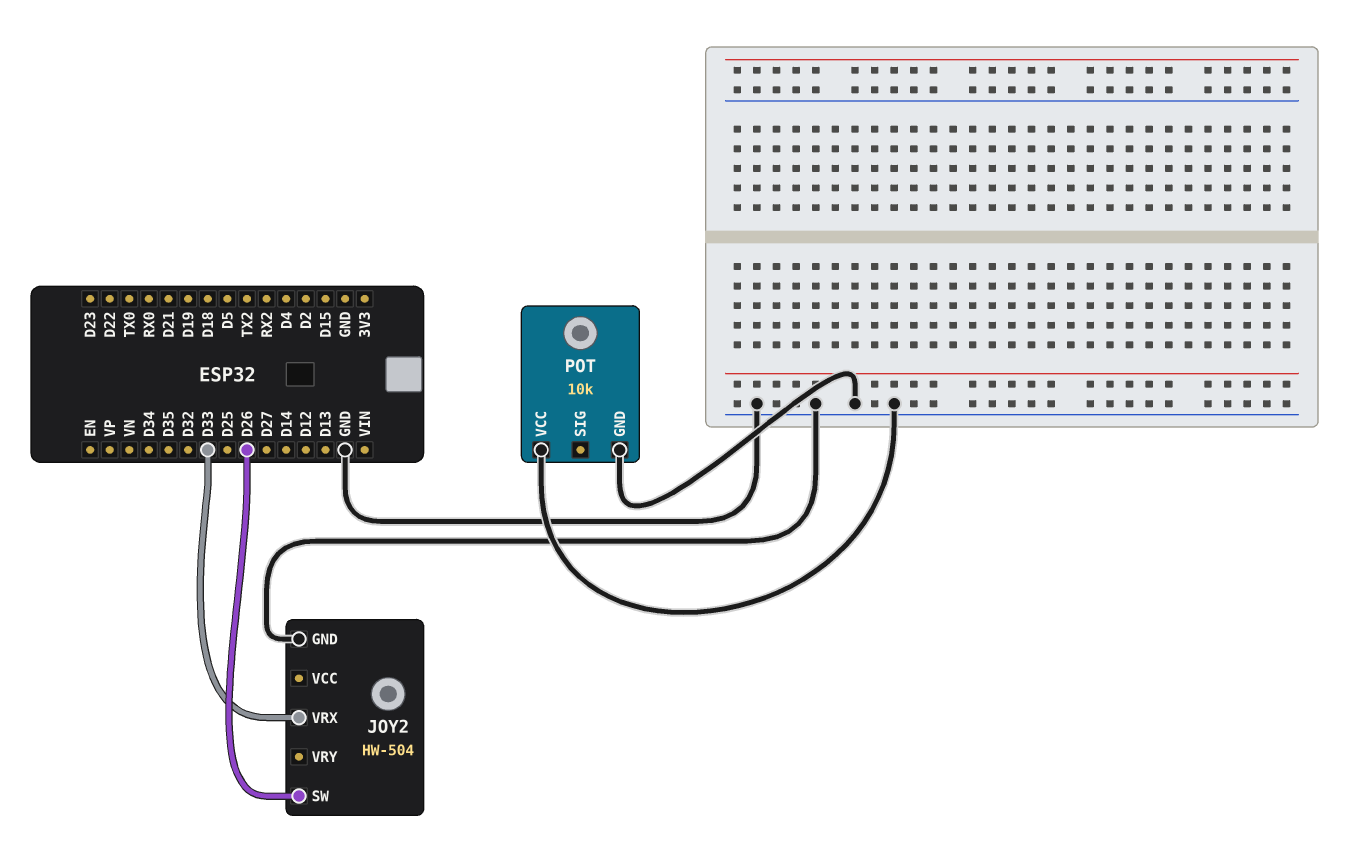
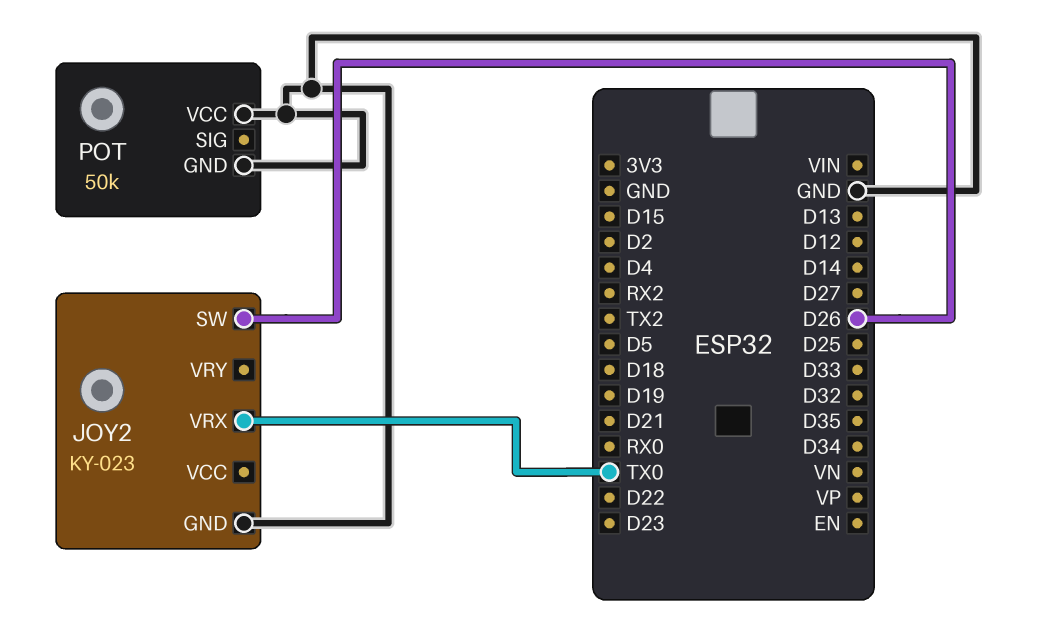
JOY2: HW-504 -> KY-023
JOY2 pin VRX: D33 -> TX0
POT: 10k -> 50k

